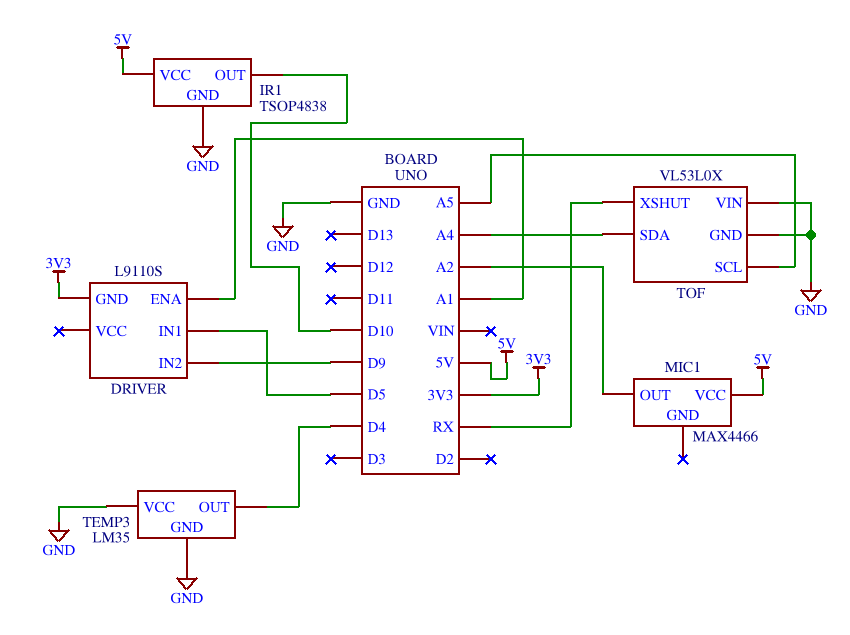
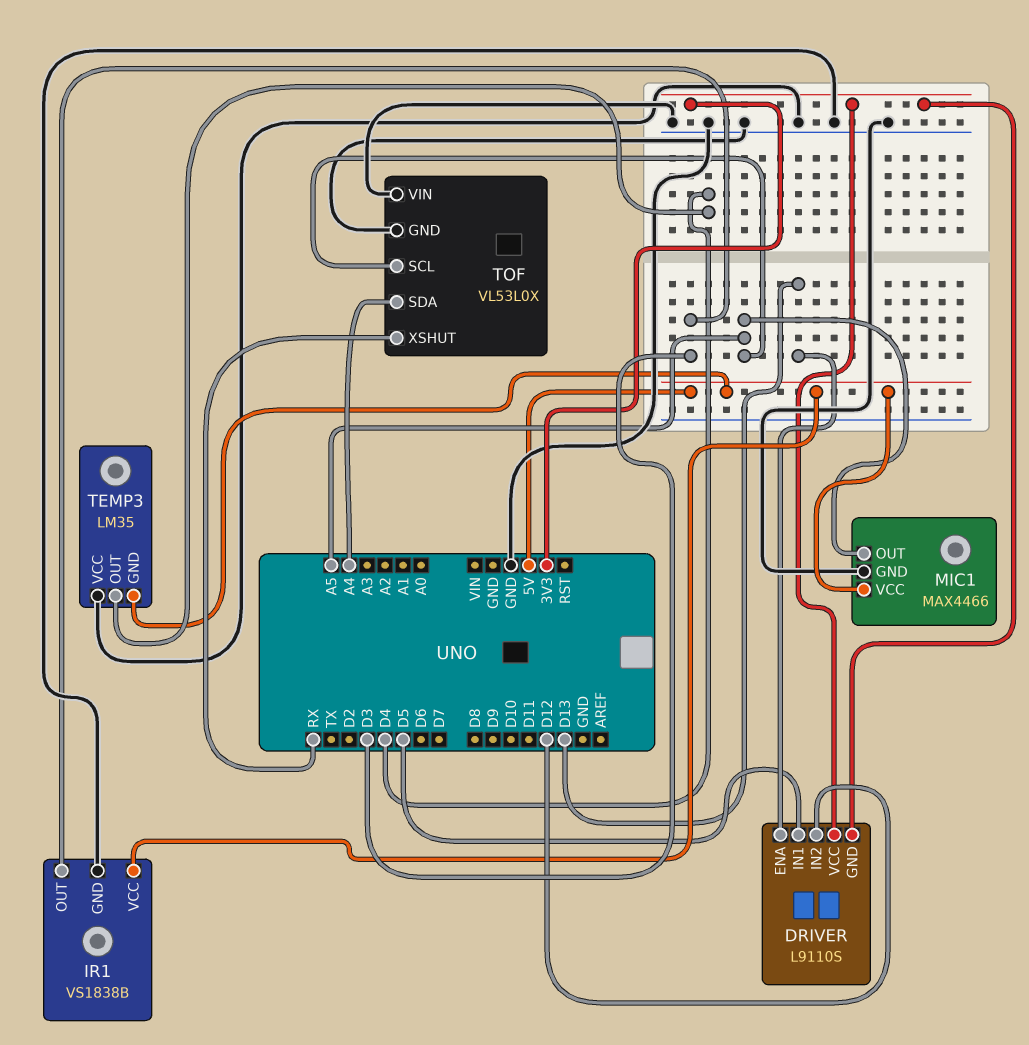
DRIVER pin ENA: A1 -> D13
DRIVER pin IN2: D9 -> D12
DRIVER pin VCC: none -> 3V3
IR1: TSOP4838 -> VS1838B
IR1 pin OUT: D10 -> D3
MIC1 pin GND: none -> GND
MIC1 pin OUT: A2 -> A5
TEMP3 pin GND: GND -> 5V

